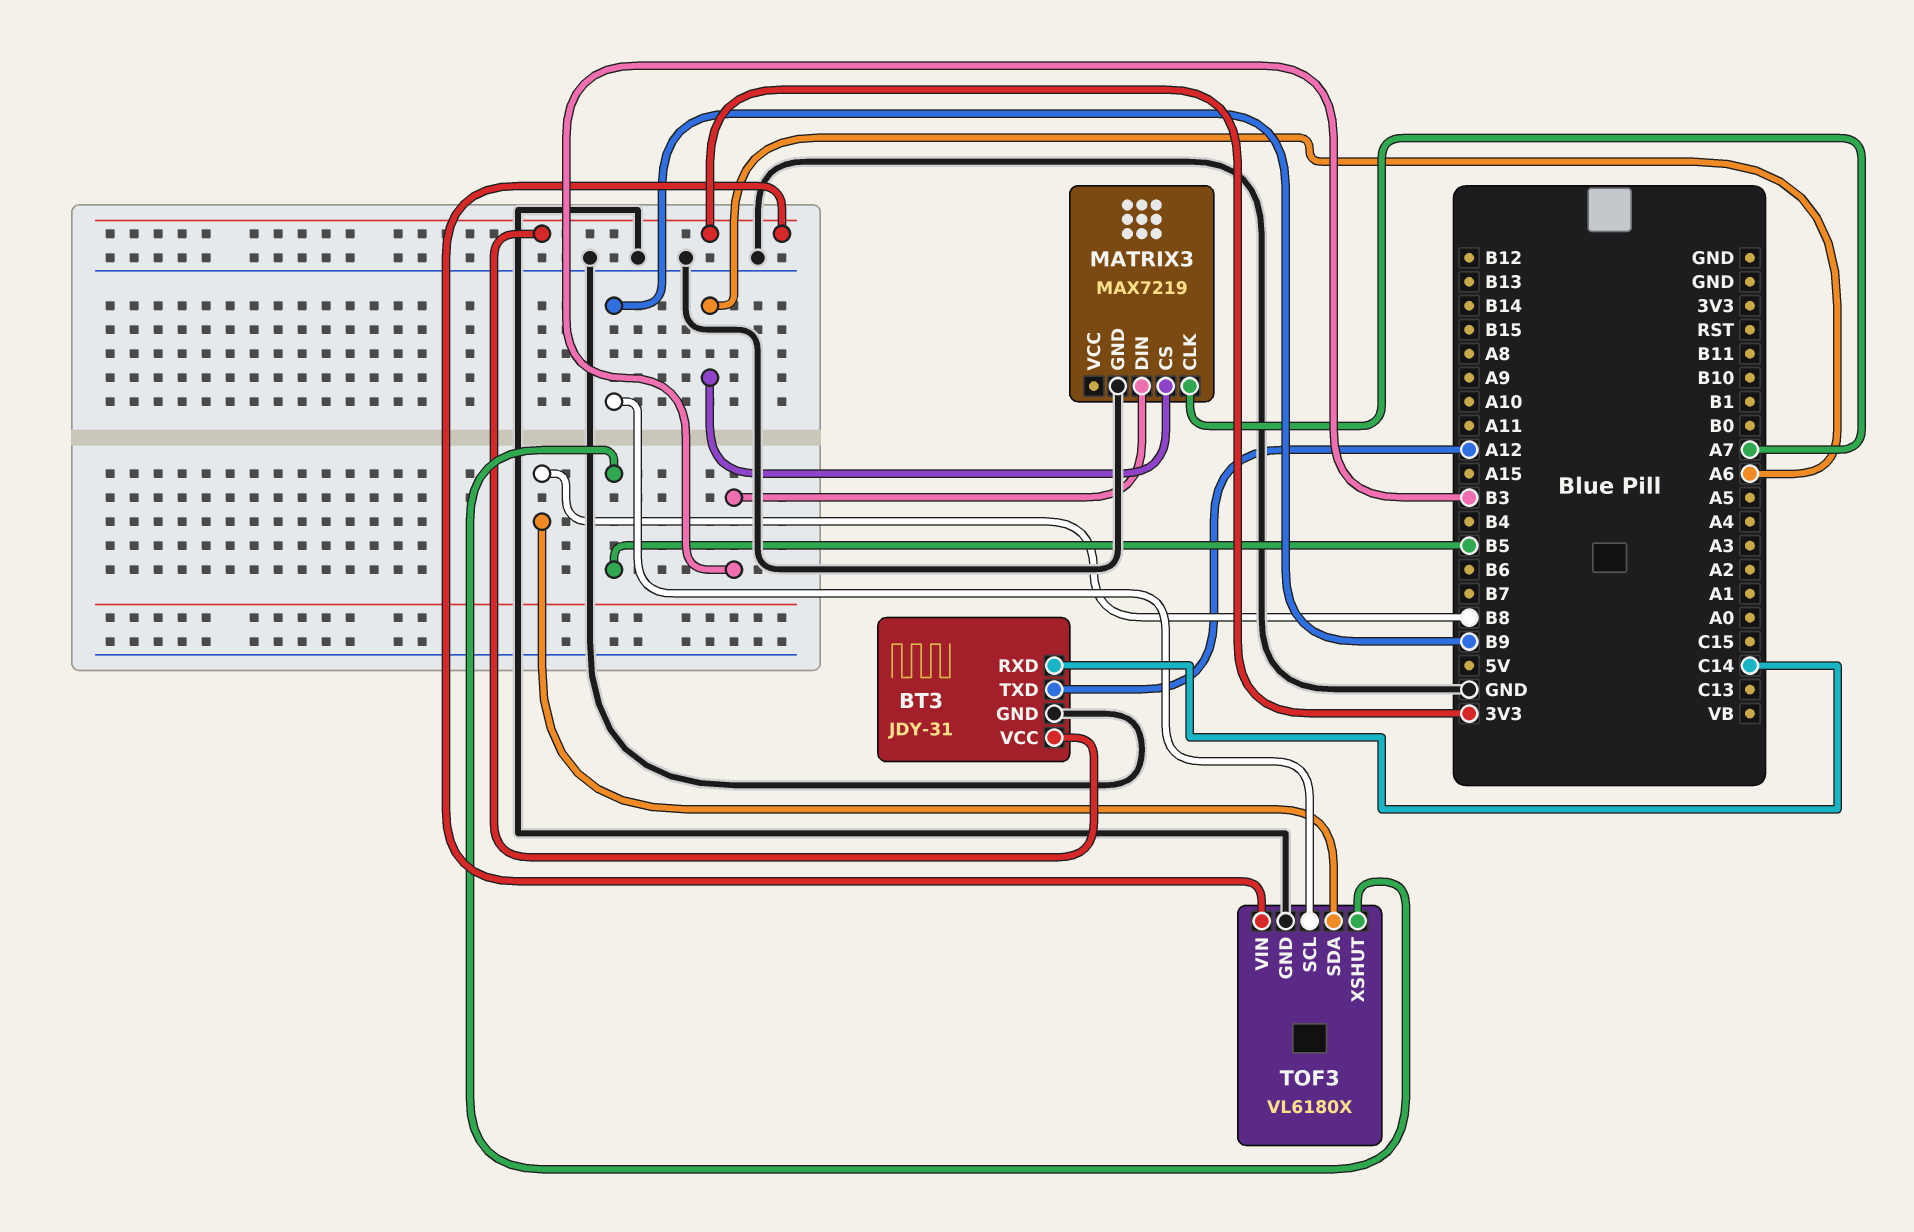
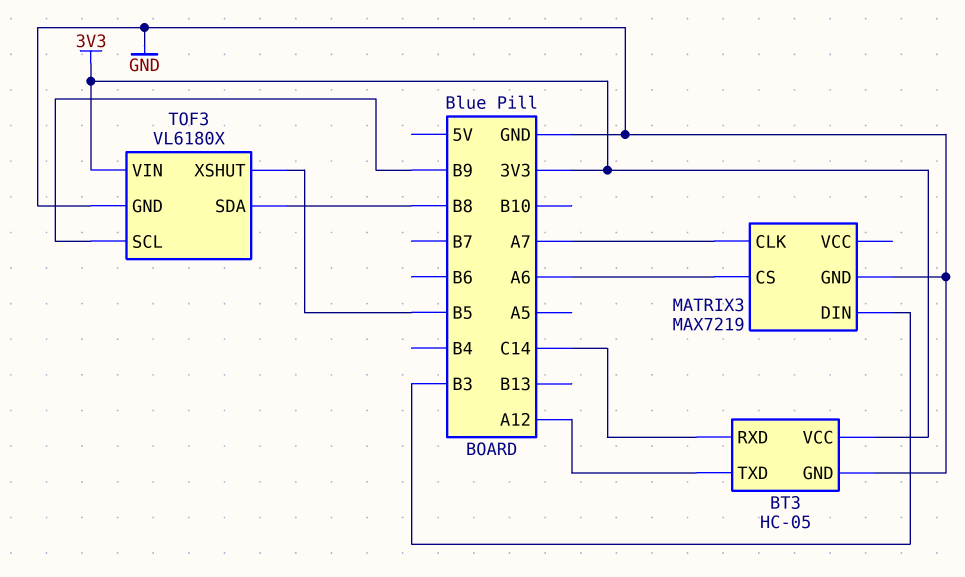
BT3: JDY-31 -> HC-05

